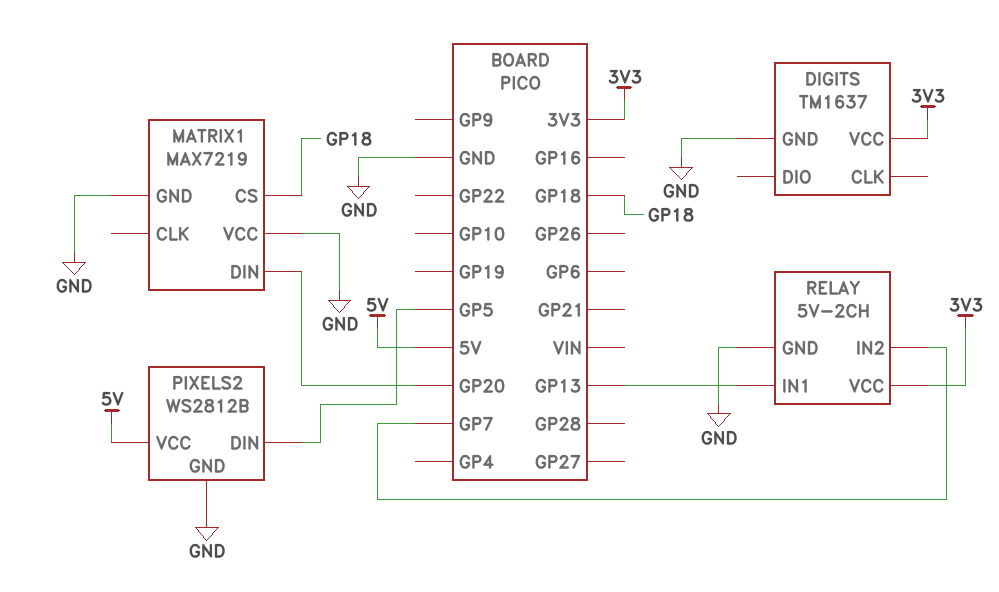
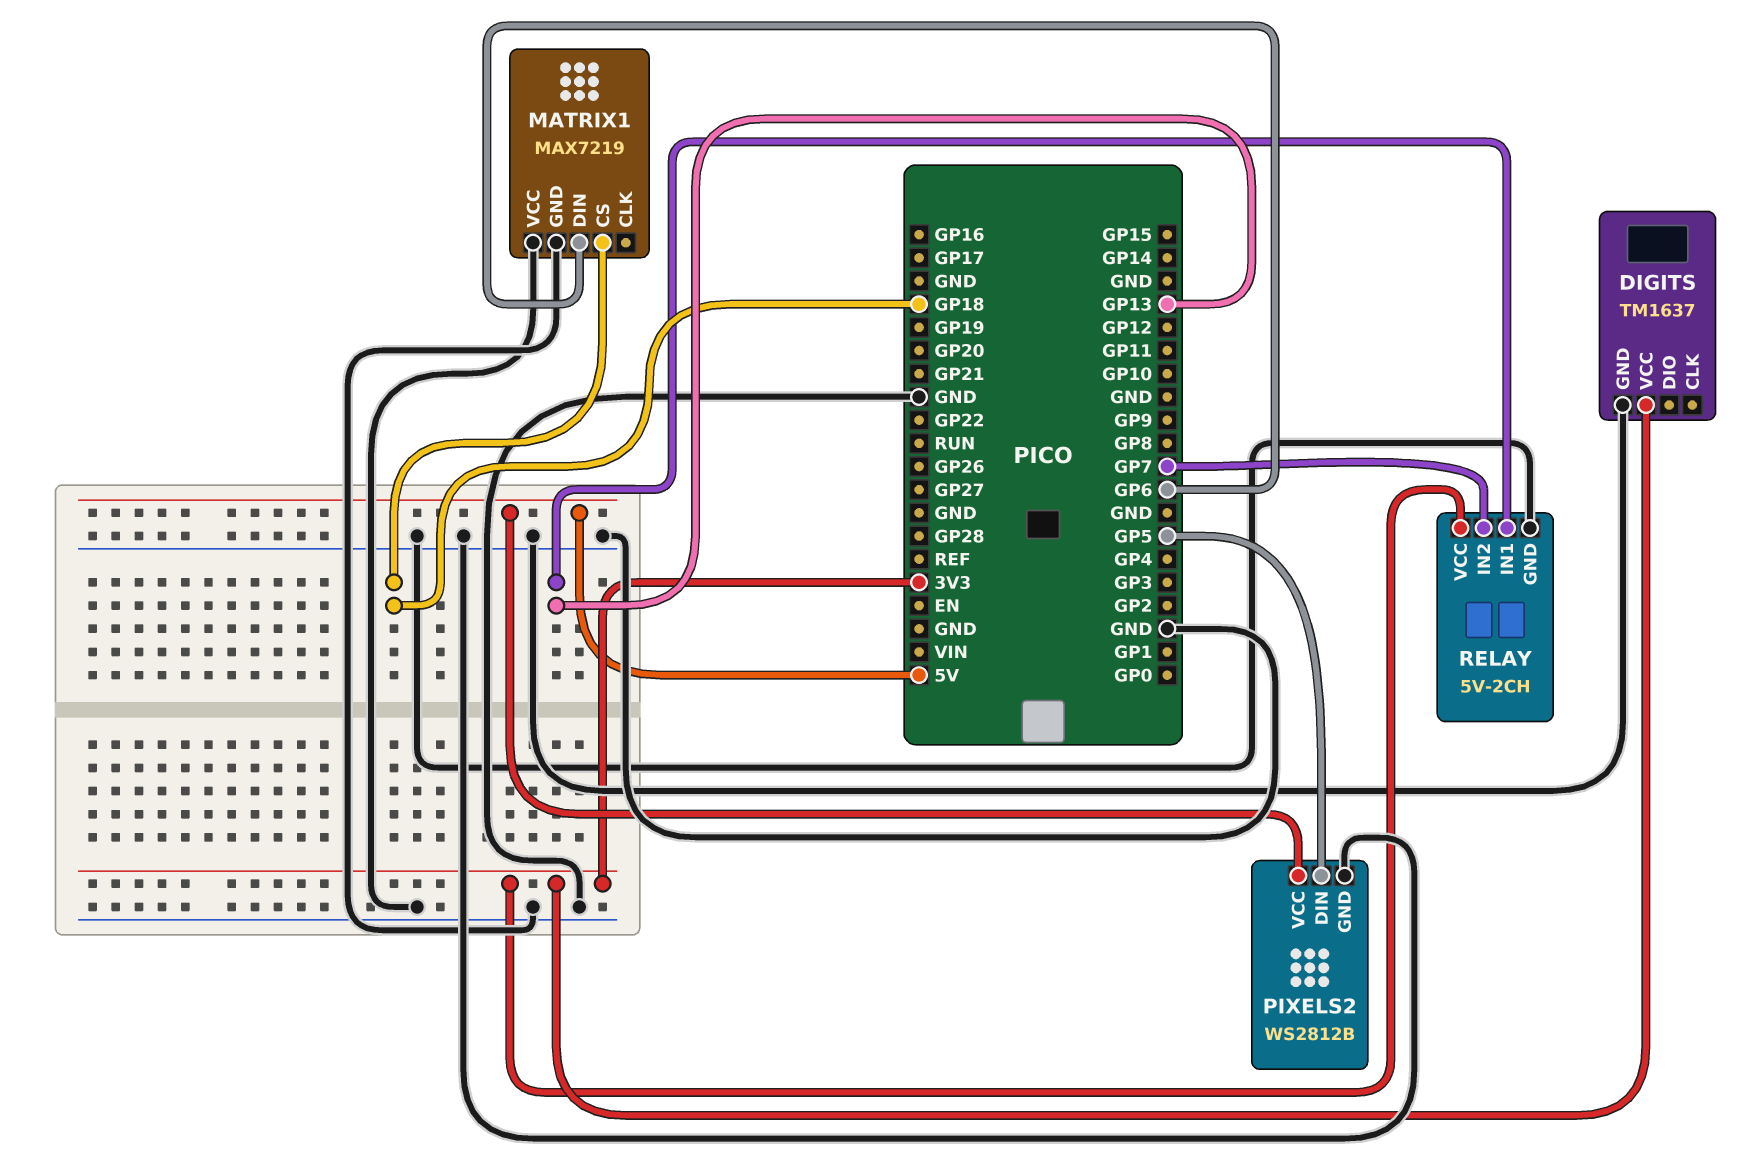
MATRIX1 pin DIN: GP20 -> GP6

